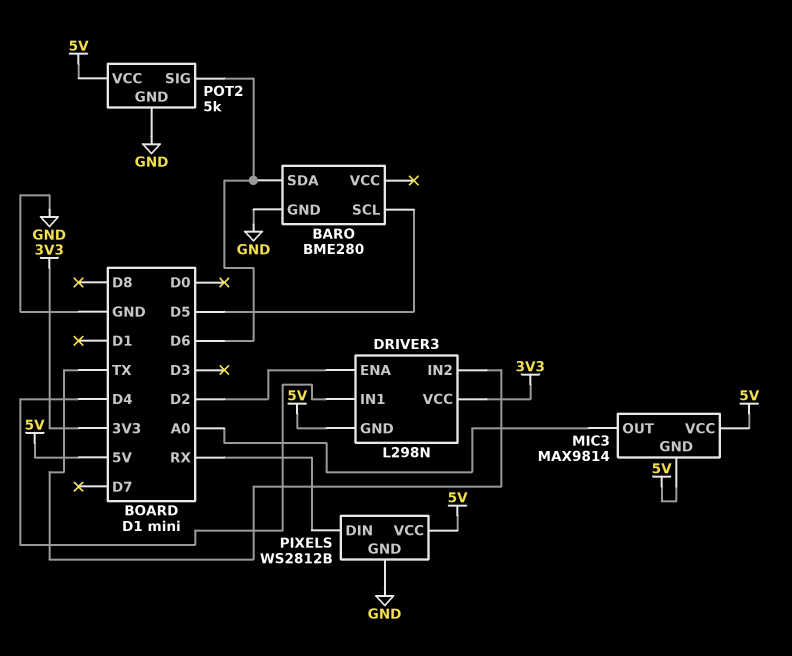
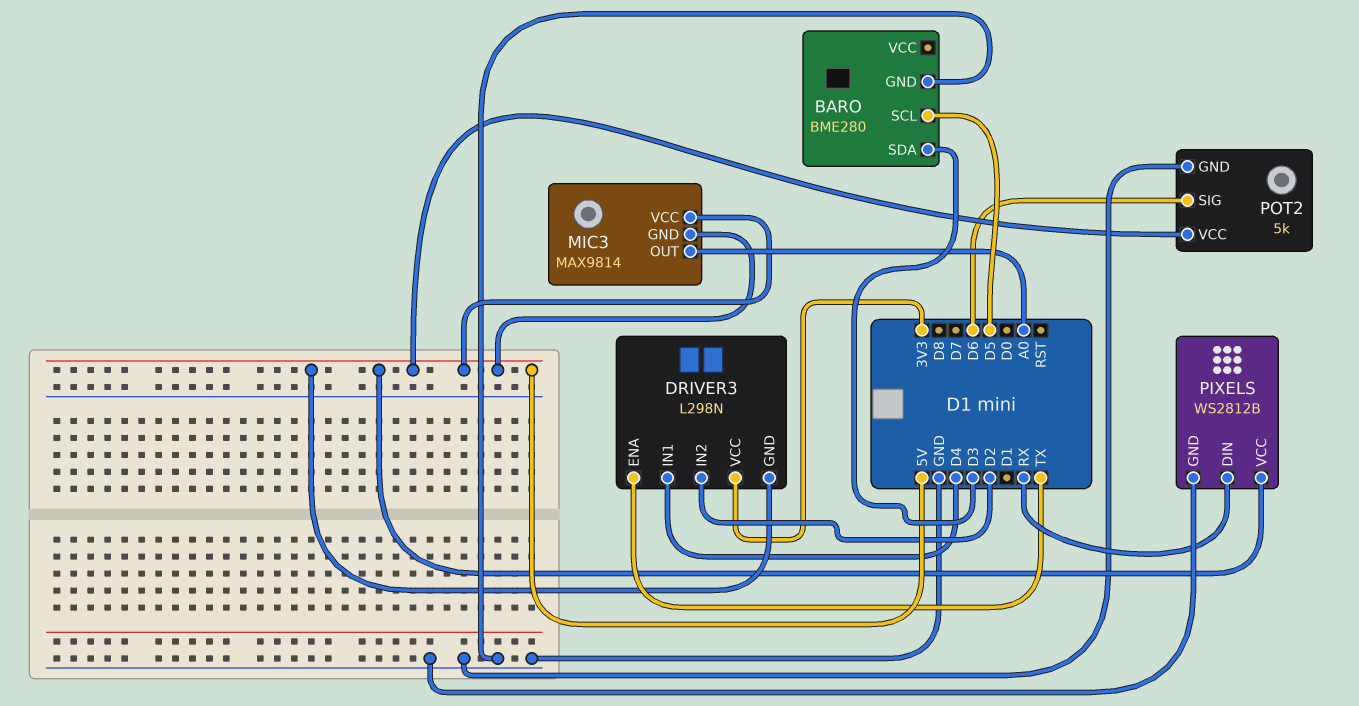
BARO pin SDA: D6 -> D3
DRIVER3 pin ENA: D2 -> TX
DRIVER3 pin IN2: TX -> D2

